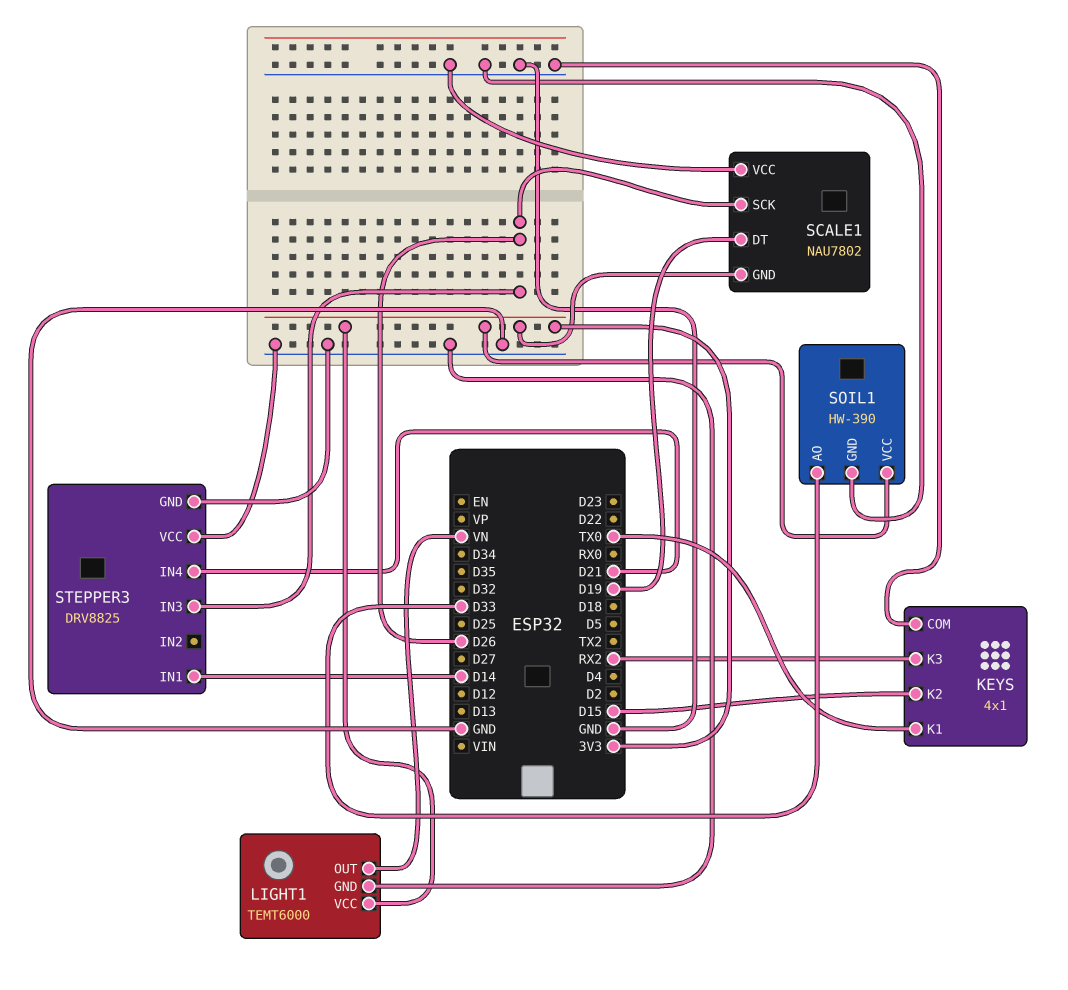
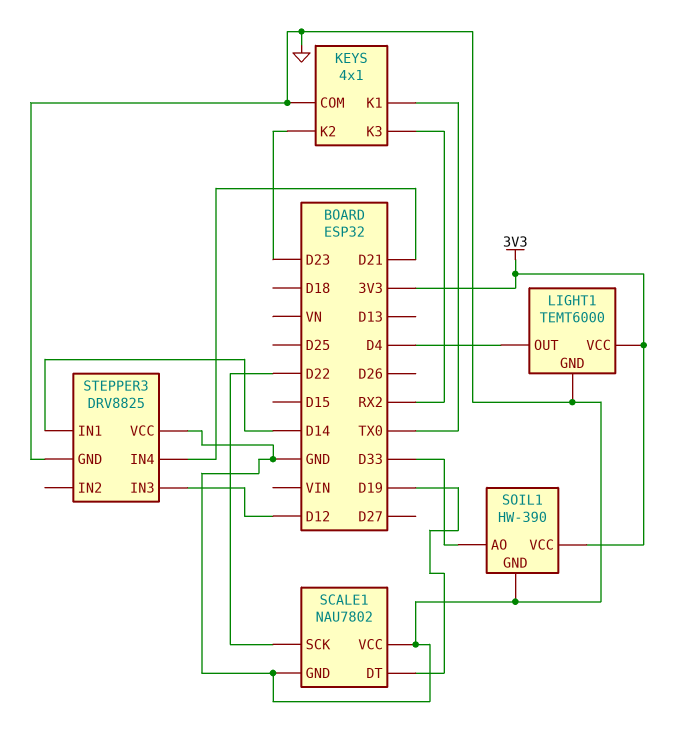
KEYS pin K2: D15 -> D23
LIGHT1 pin OUT: VN -> D4
SCALE1 pin GND: 3V3 -> GND
SCALE1 pin SCK: D26 -> D22
STEPPER3 pin IN3: D26 -> D12

